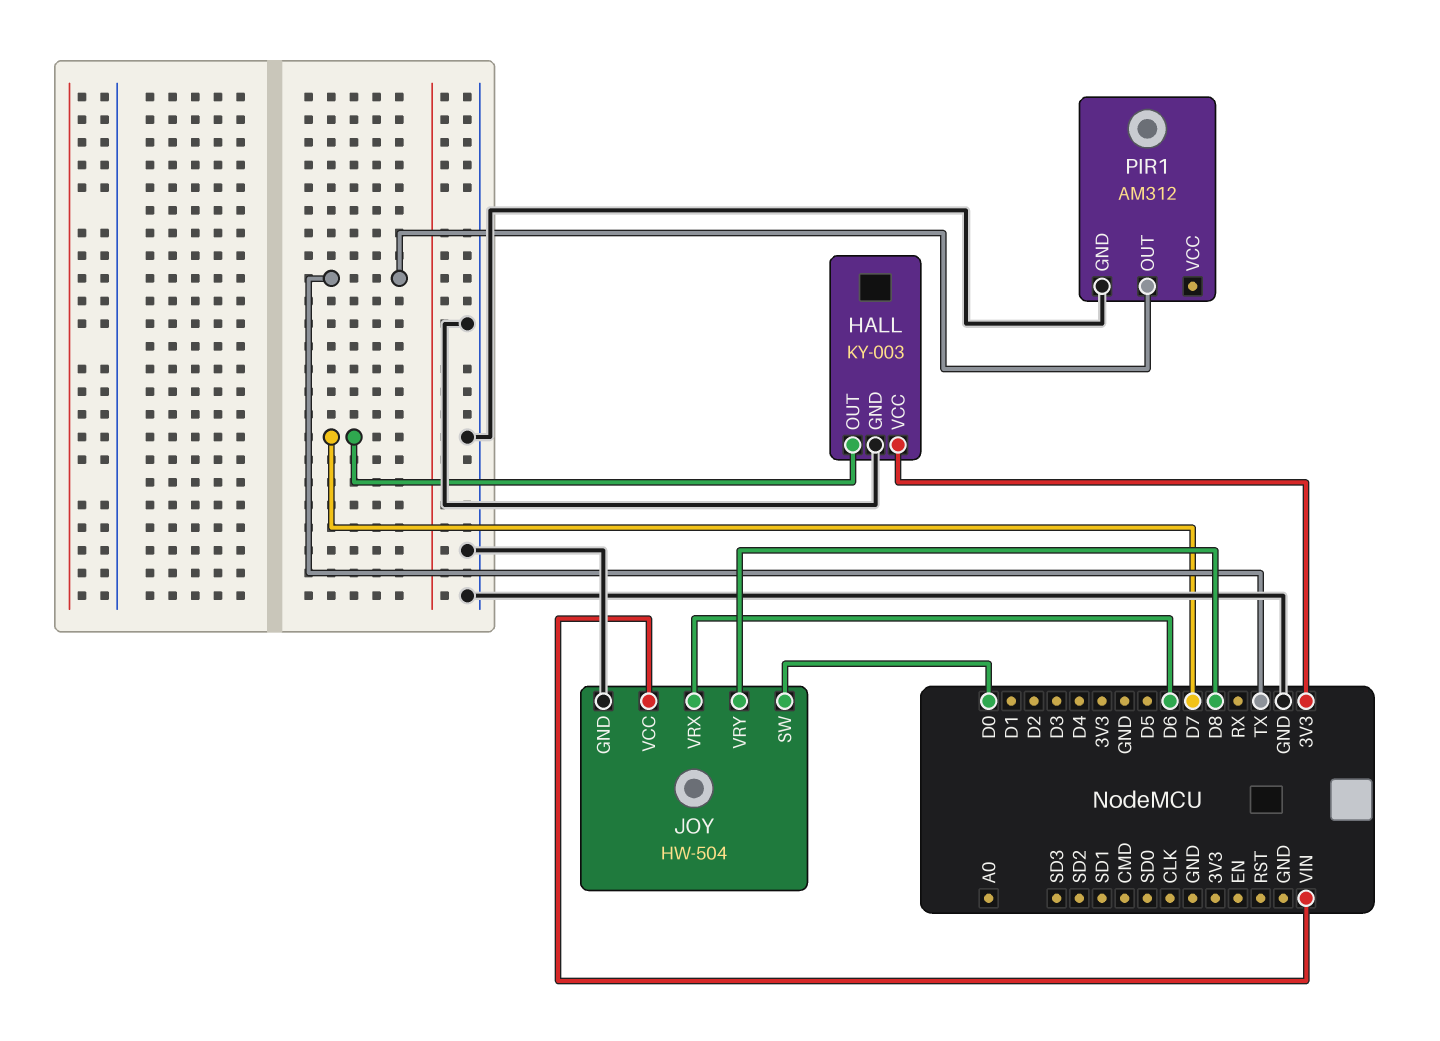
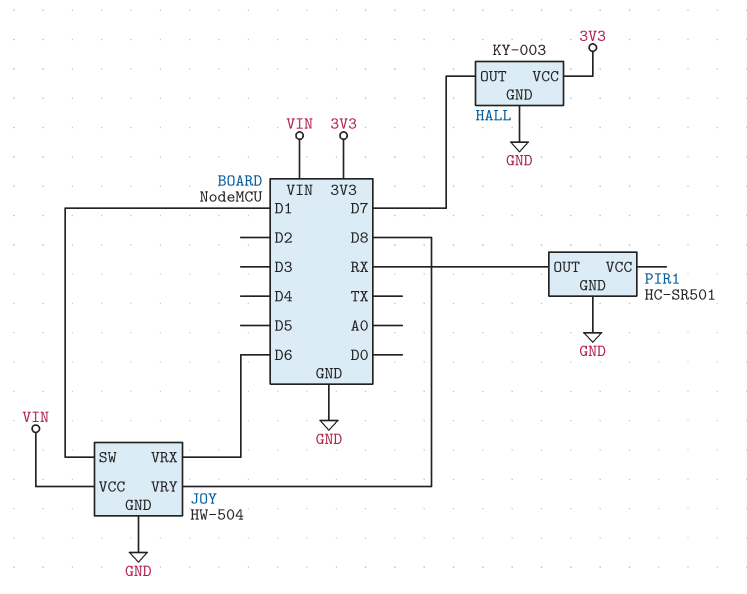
JOY pin SW: D0 -> D1
PIR1: AM312 -> HC-SR501
PIR1 pin OUT: TX -> RX

